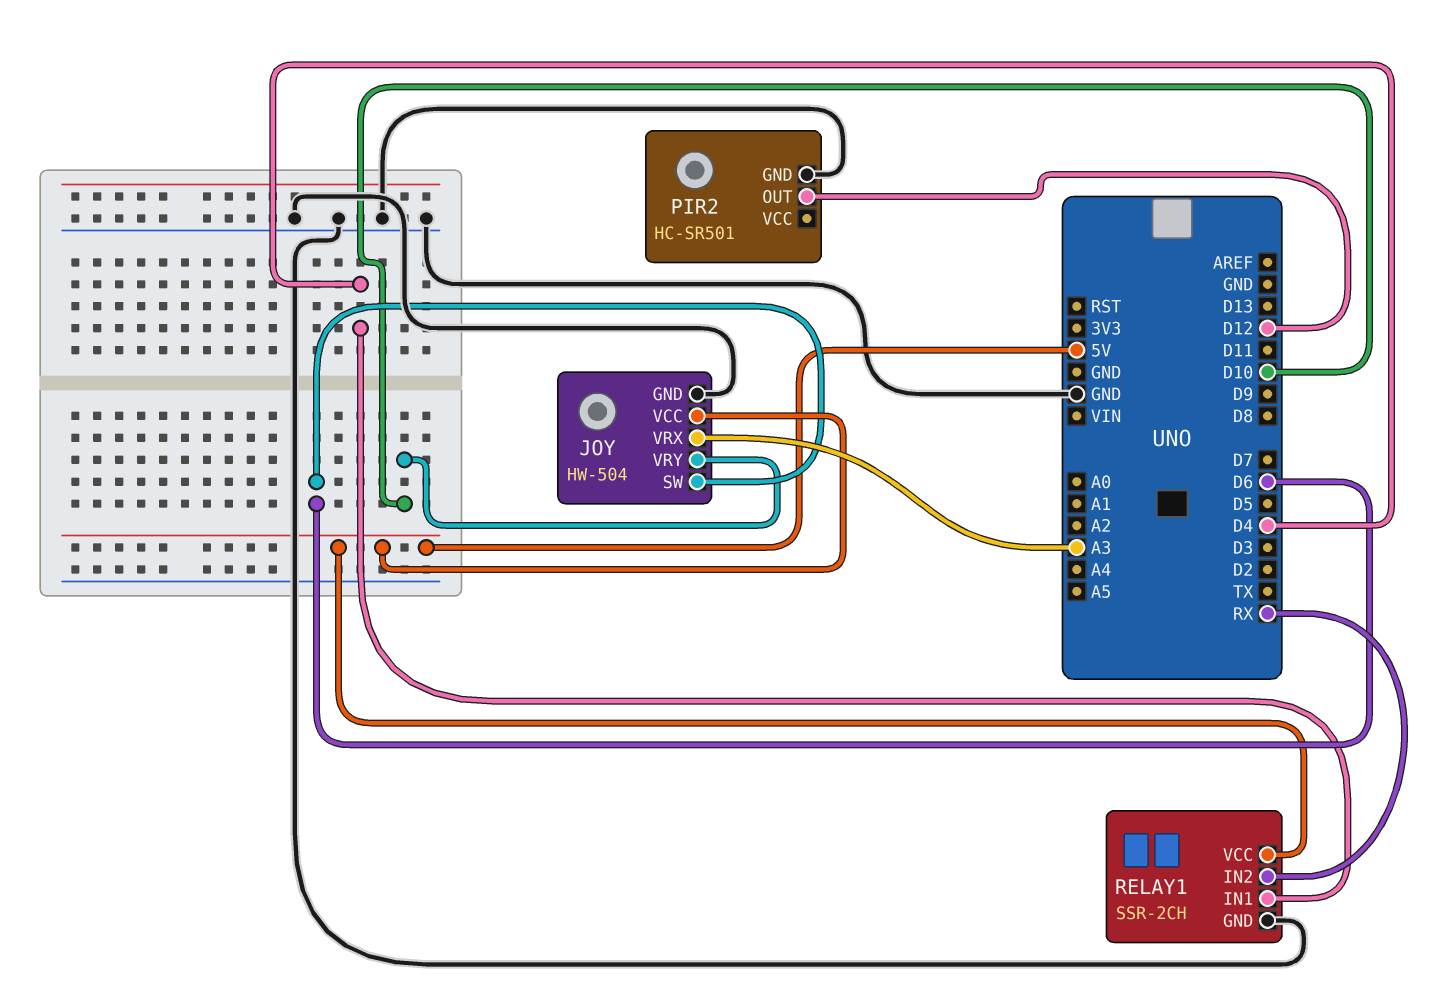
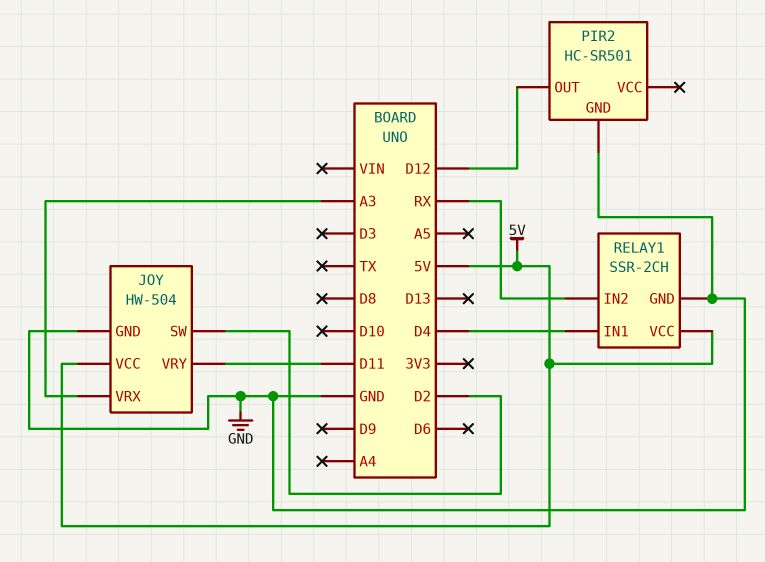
JOY pin SW: D6 -> D2
JOY pin VRY: D10 -> D11

